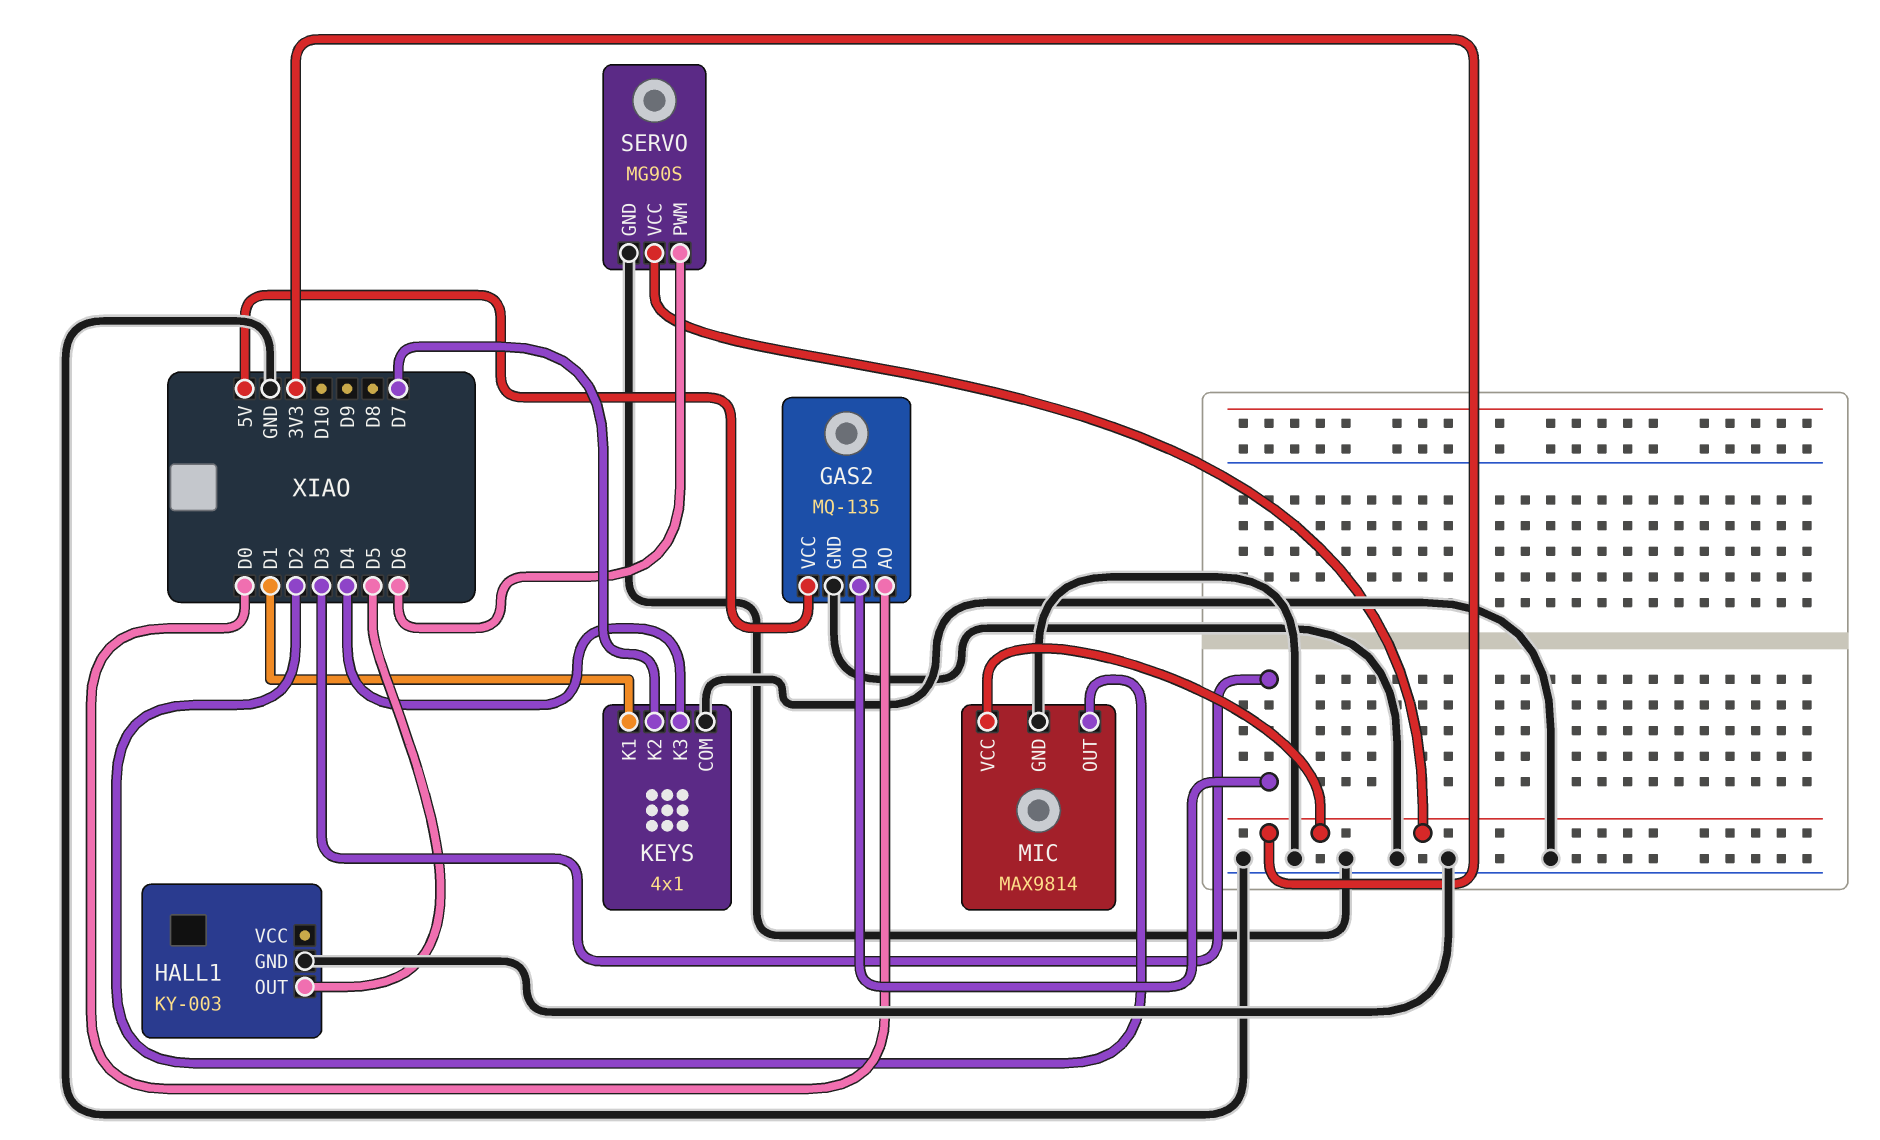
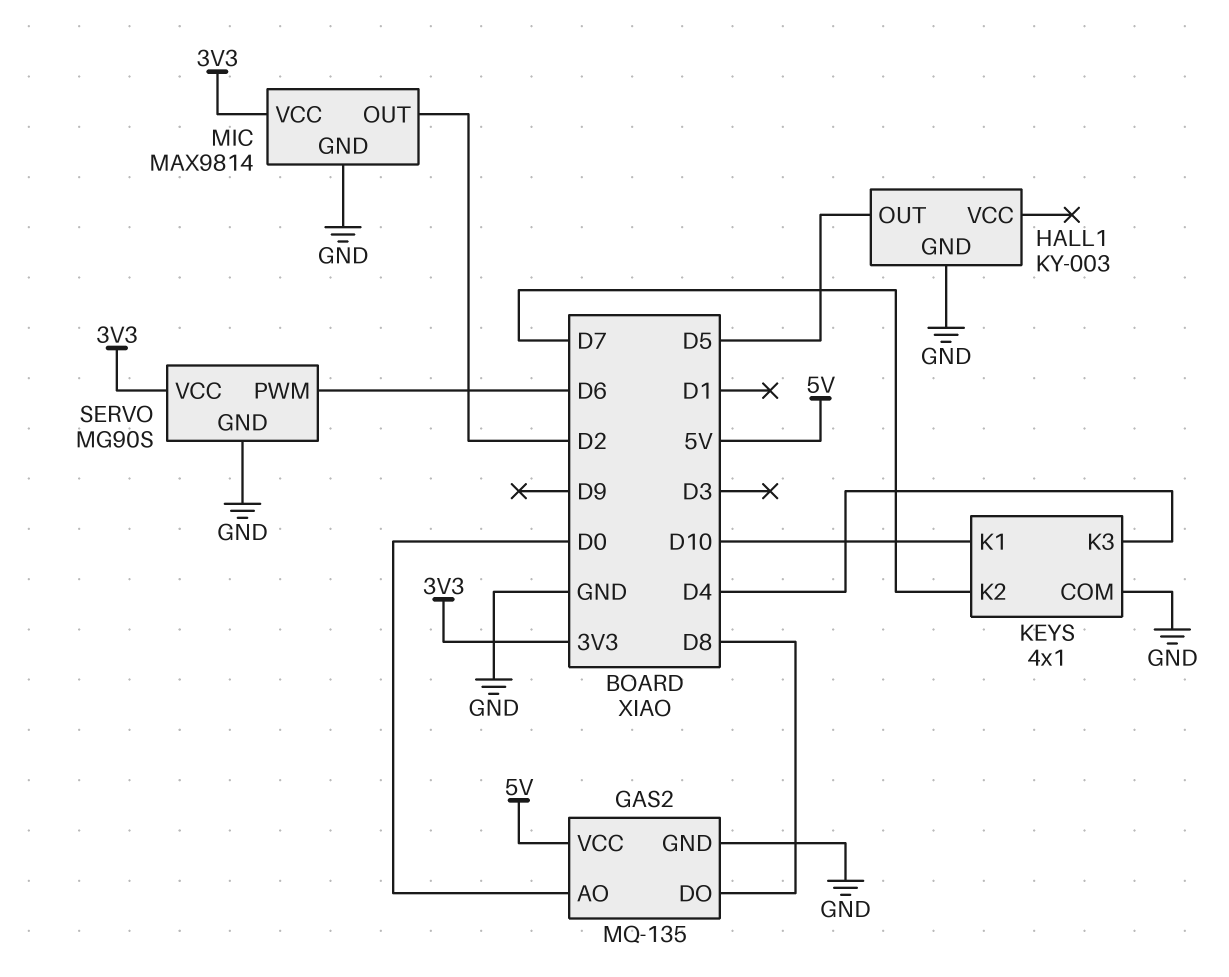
GAS2 pin DO: D3 -> D8
KEYS pin K1: D1 -> D10

